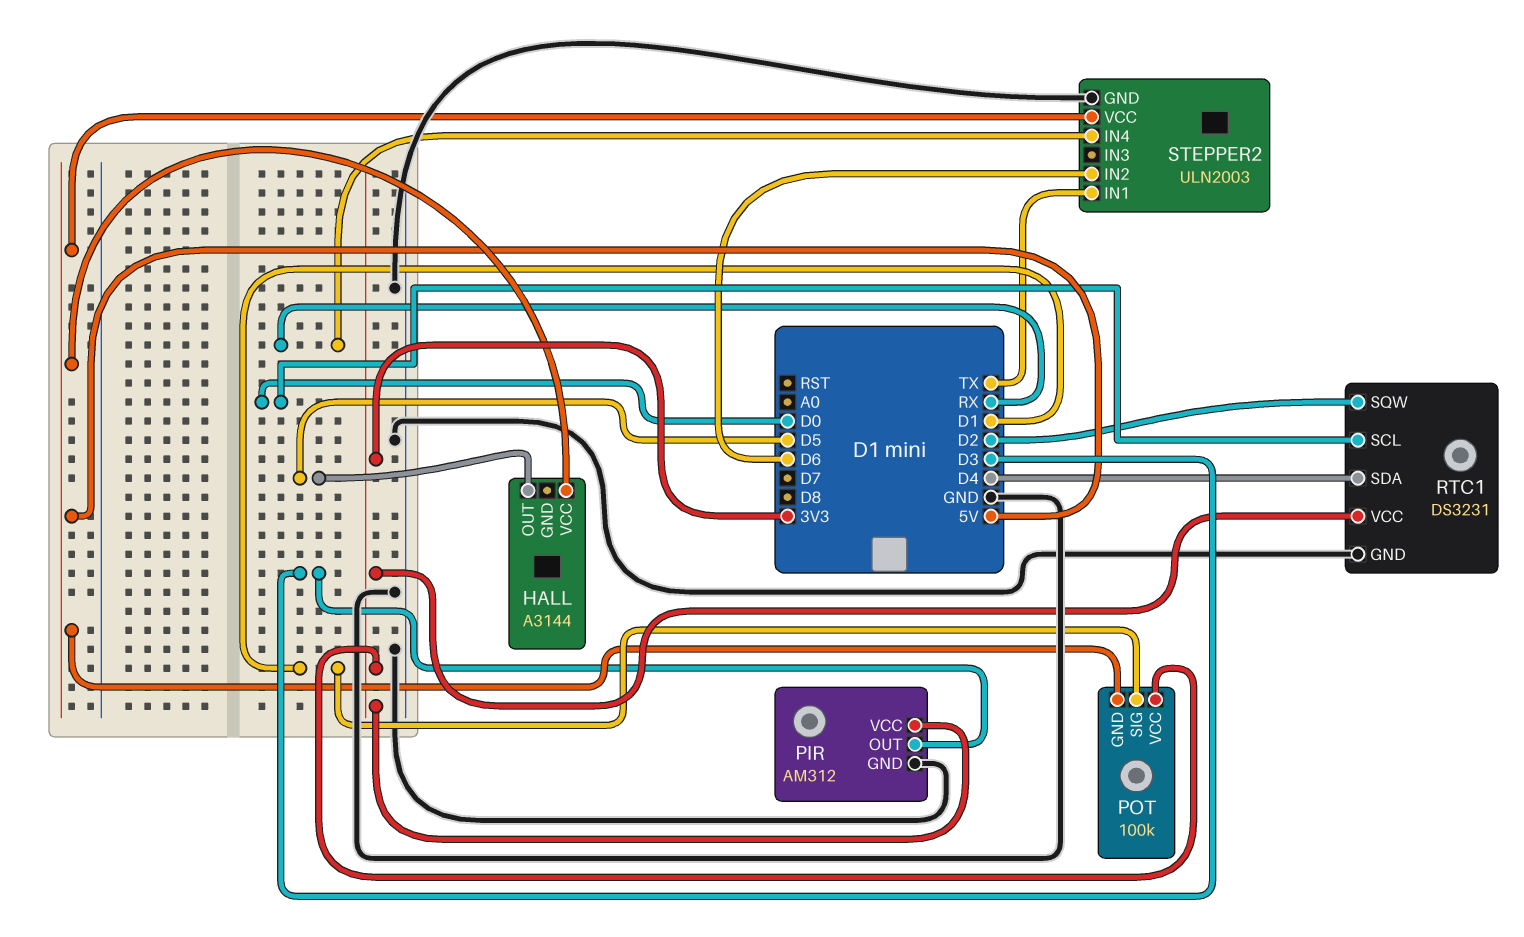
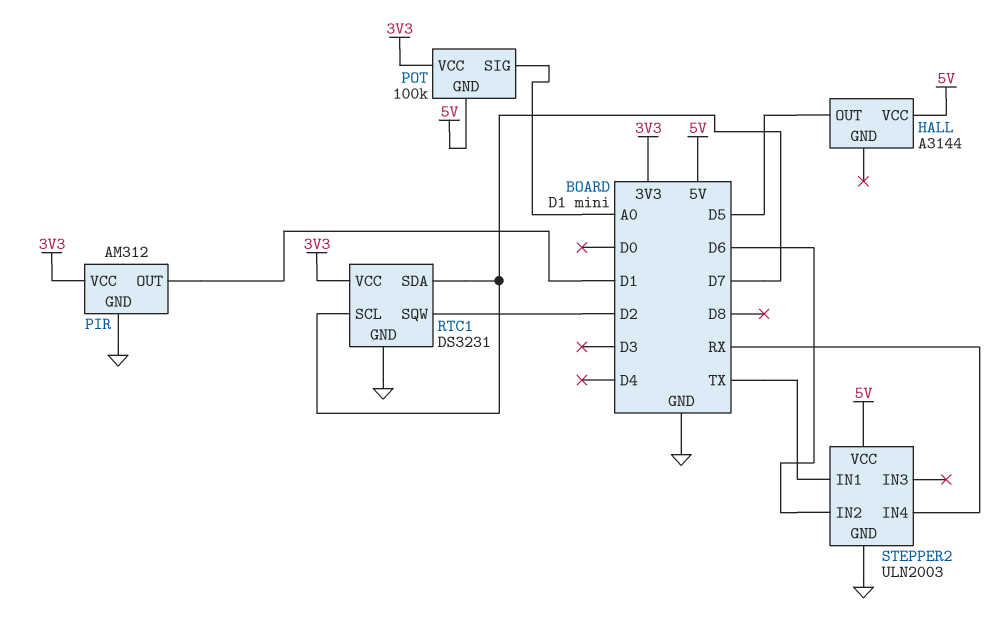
PIR pin OUT: D3 -> D1
POT pin SIG: D1 -> A0
RTC1 pin SCL: D0 -> D7
RTC1 pin SDA: D4 -> D7

